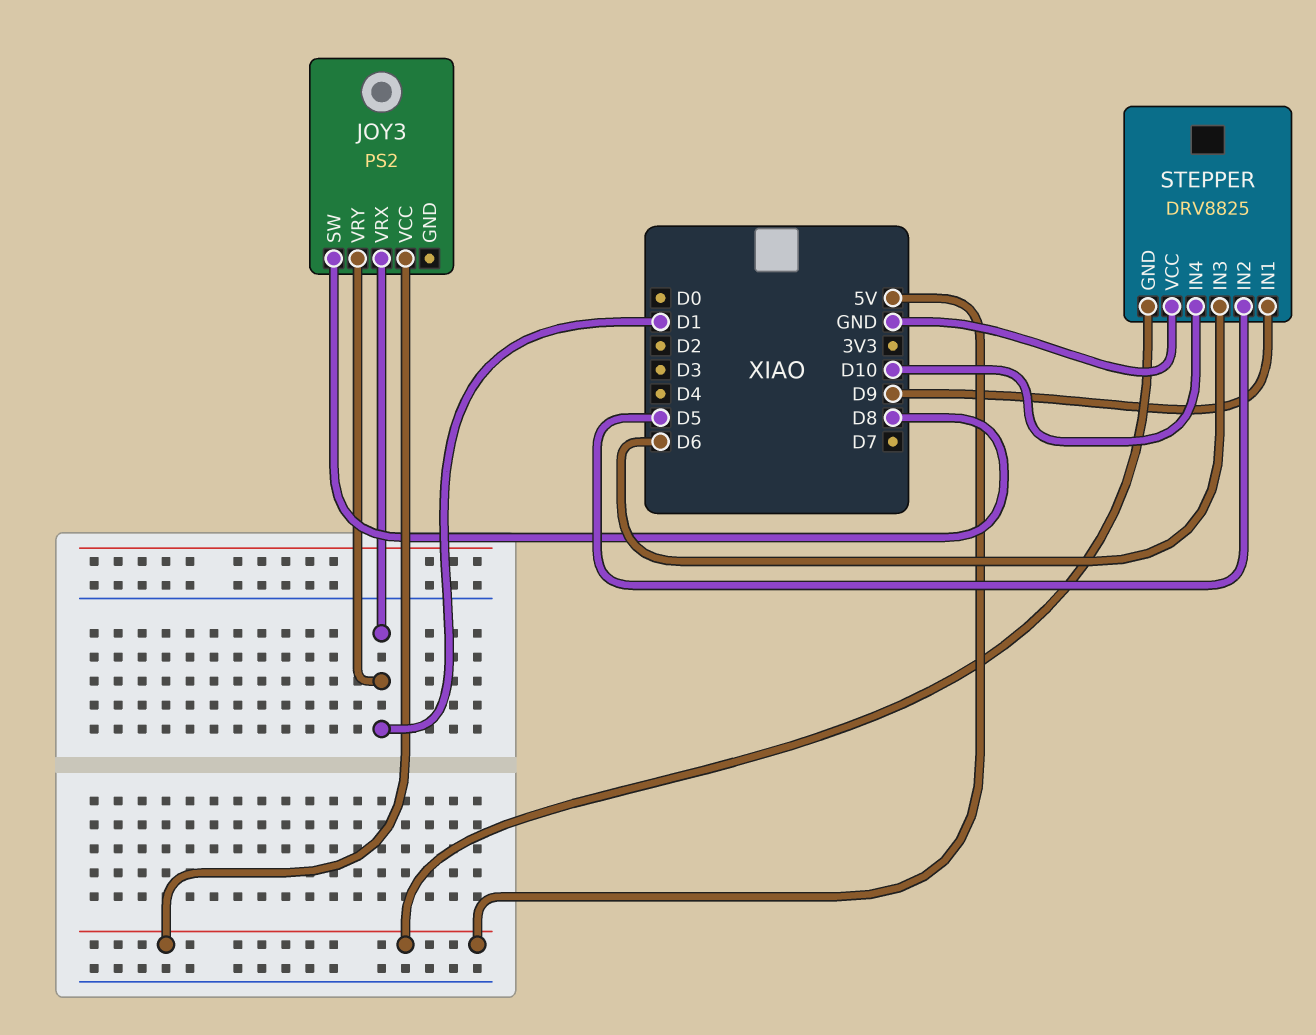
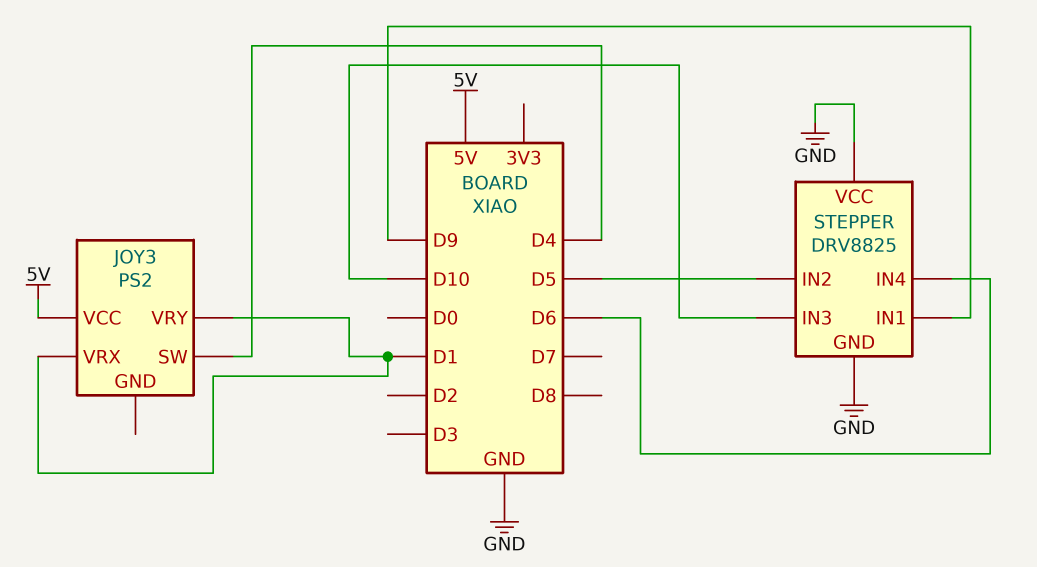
JOY3 pin SW: D8 -> D4
STEPPER pin GND: 5V -> GND
STEPPER pin IN3: D6 -> D10
STEPPER pin IN4: D10 -> D6

